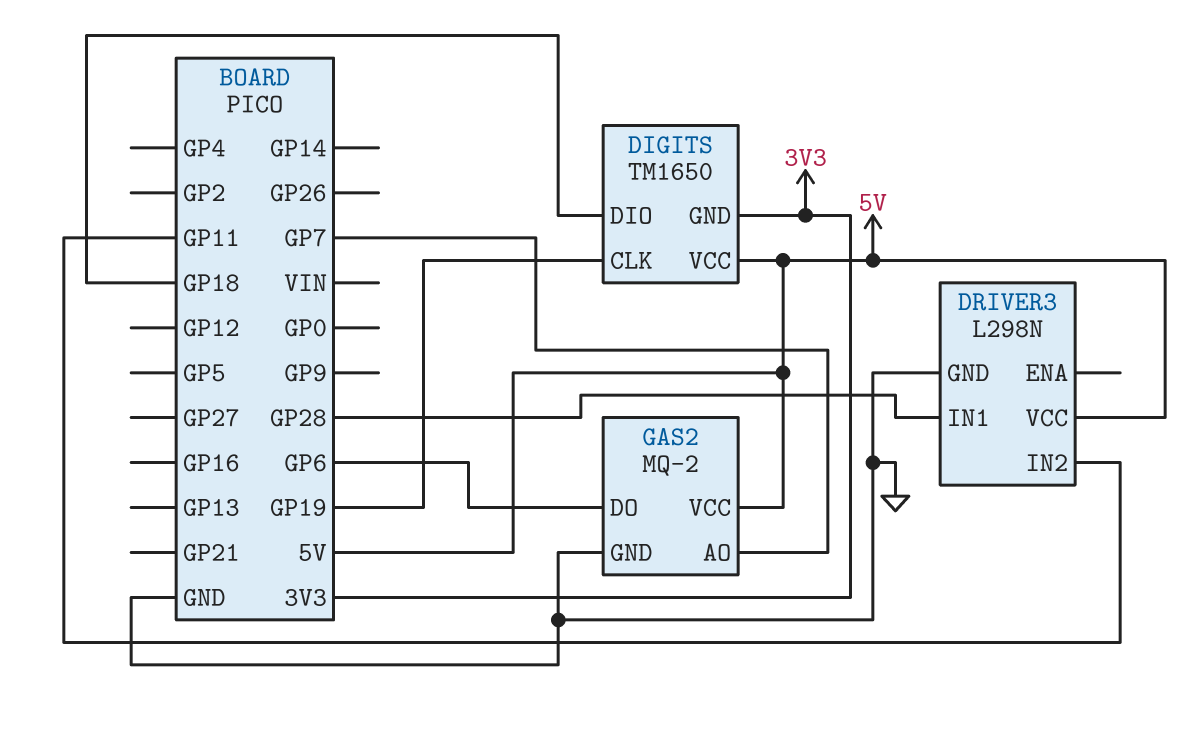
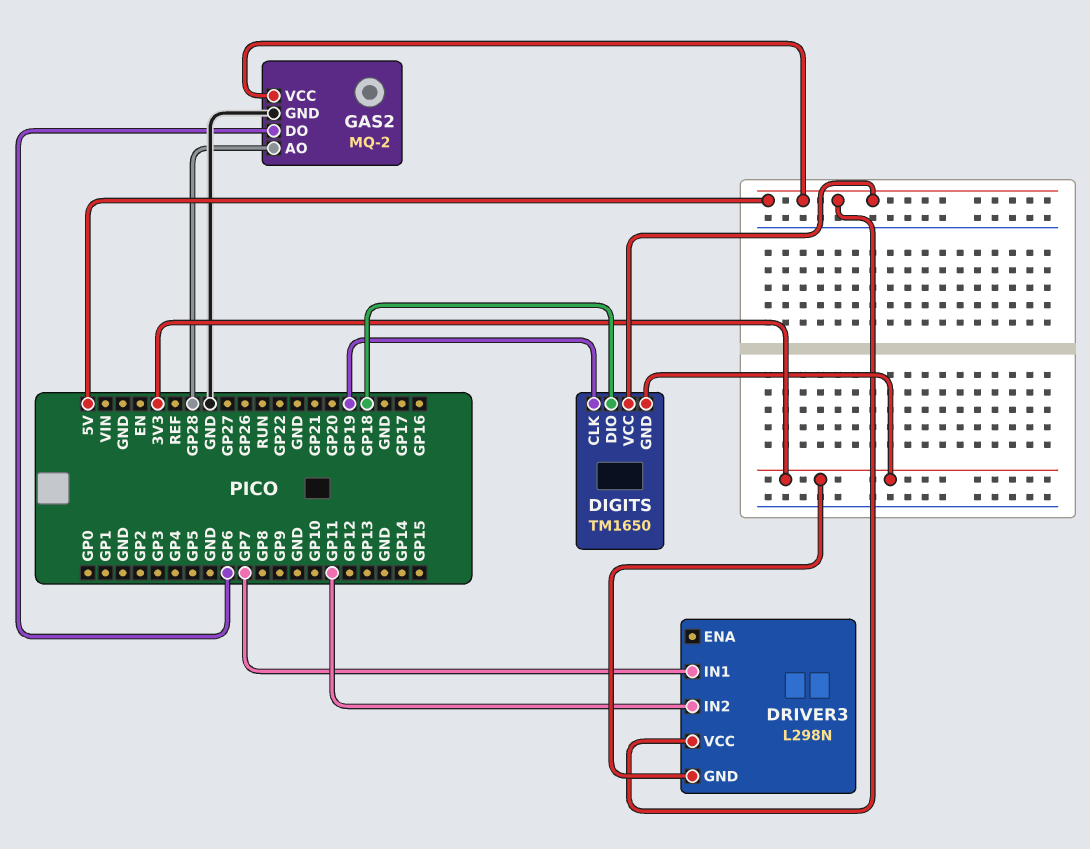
DRIVER3 pin GND: GND -> 3V3
DRIVER3 pin IN1: GP28 -> GP7
GAS2 pin AO: GP7 -> GP28

